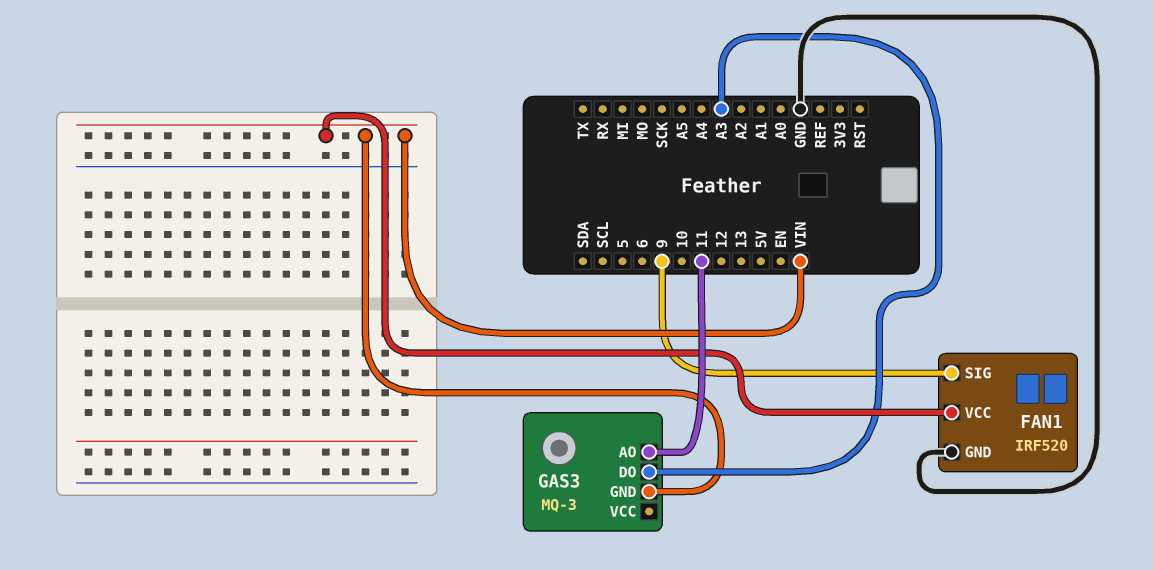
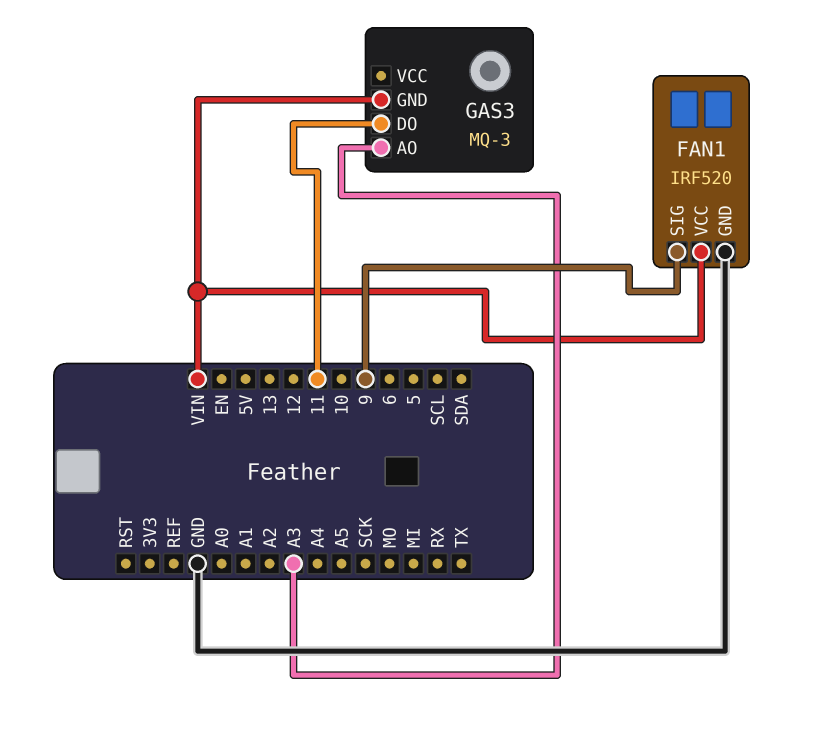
GAS3 pin AO: 11 -> A3
GAS3 pin DO: A3 -> 11

